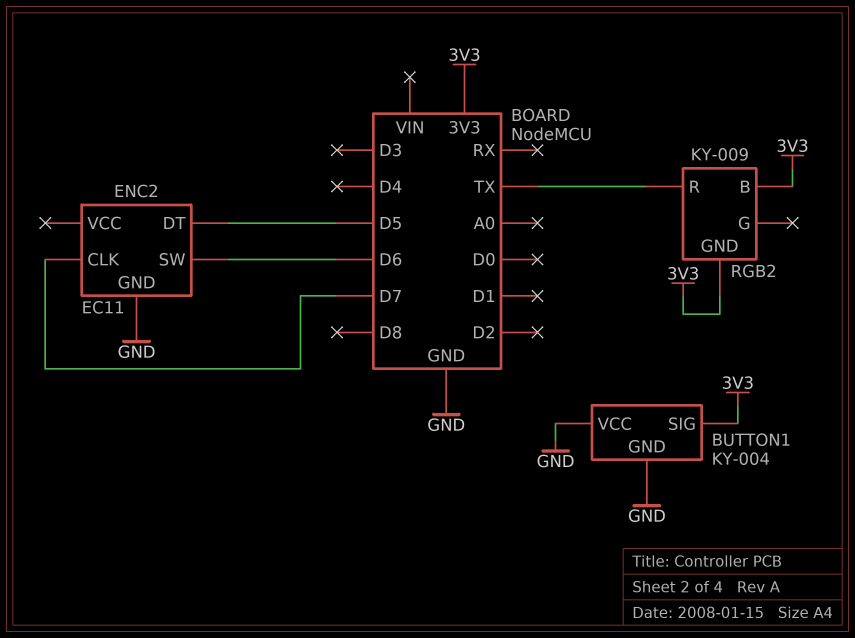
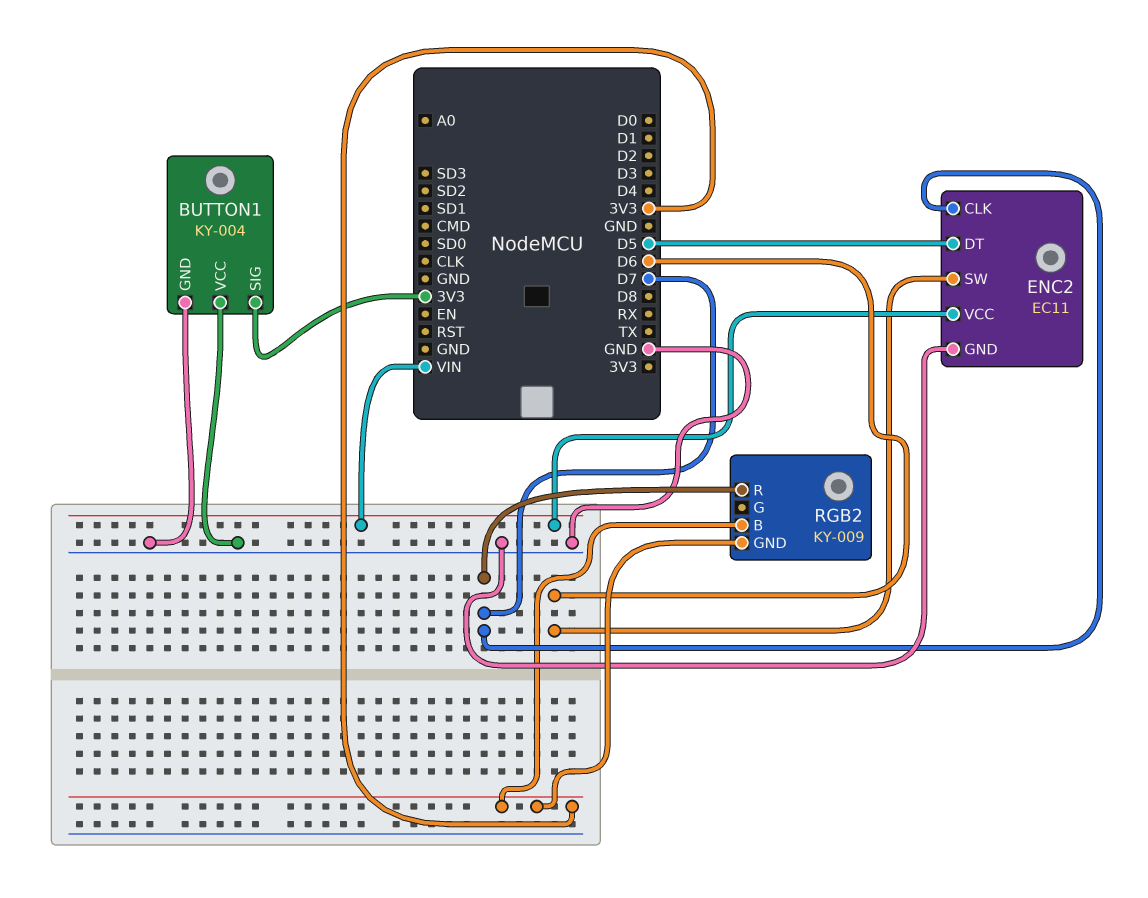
ENC2 pin VCC: none -> VIN
RGB2 pin R: TX -> D7

